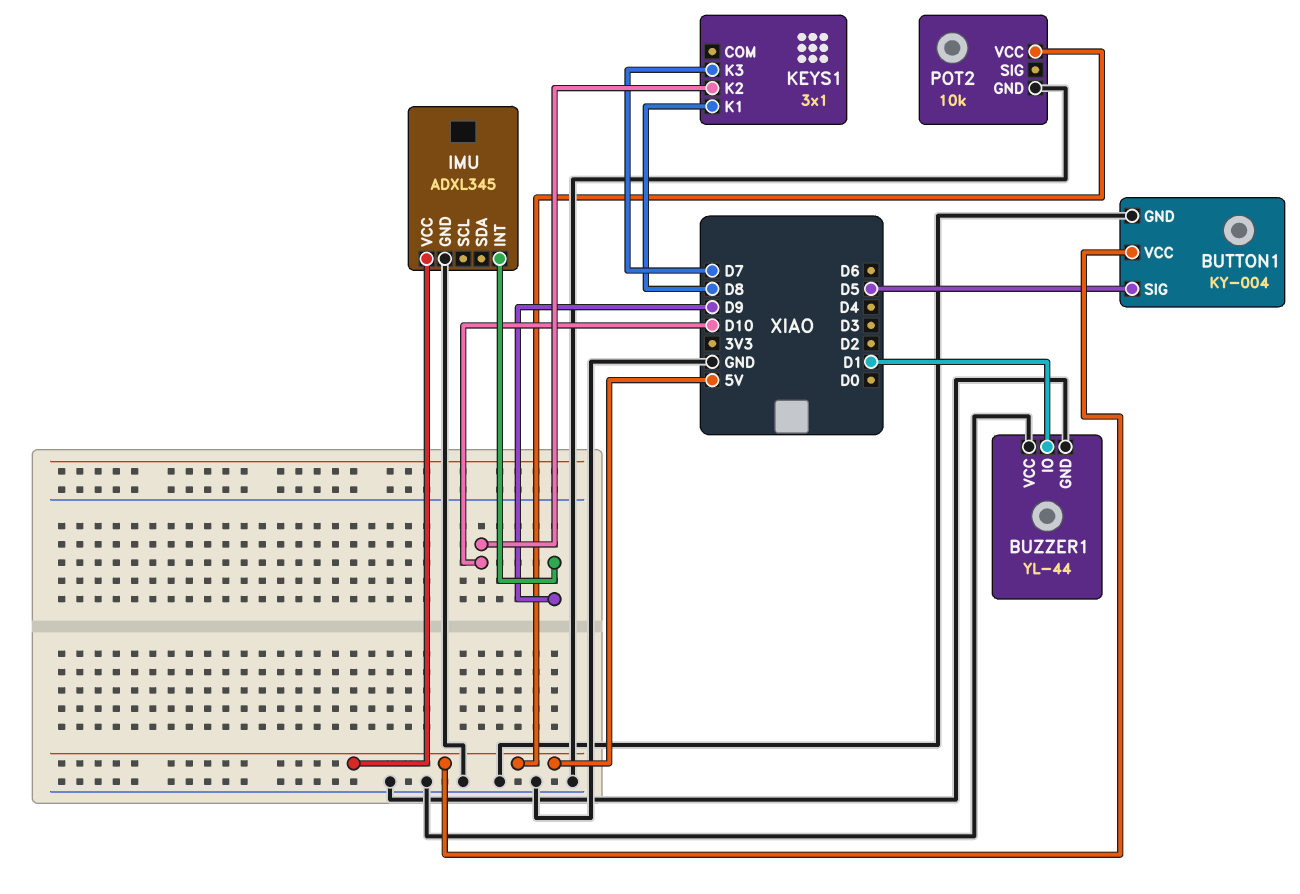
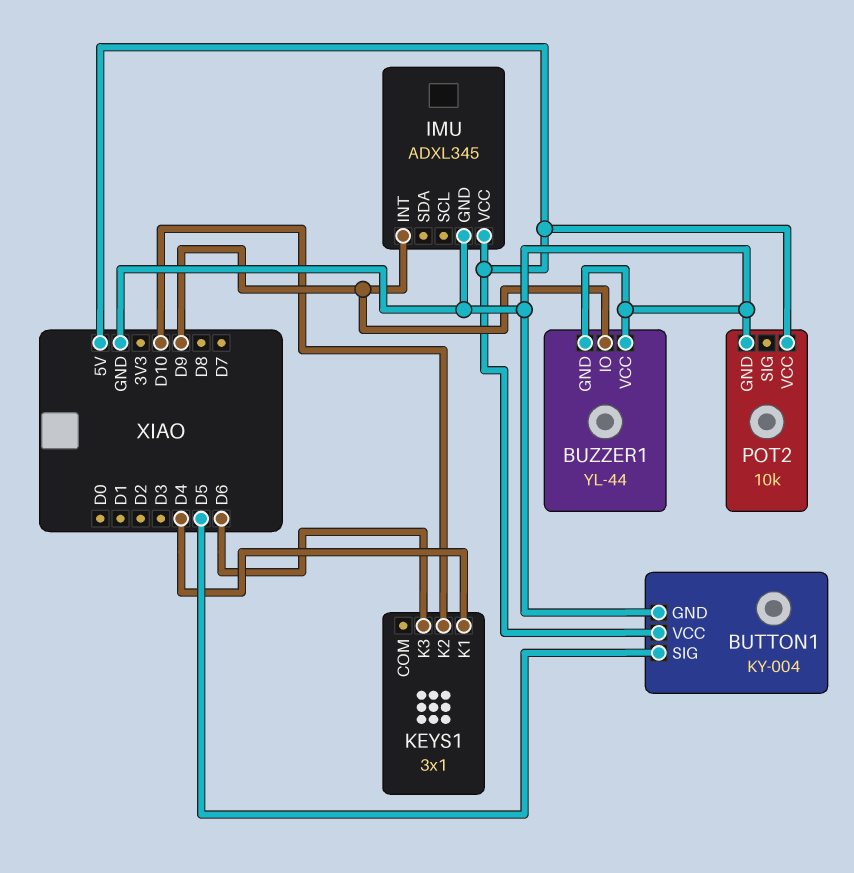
BUZZER1 pin IO: D1 -> D9
KEYS1 pin K1: D8 -> D4
KEYS1 pin K3: D7 -> D6

